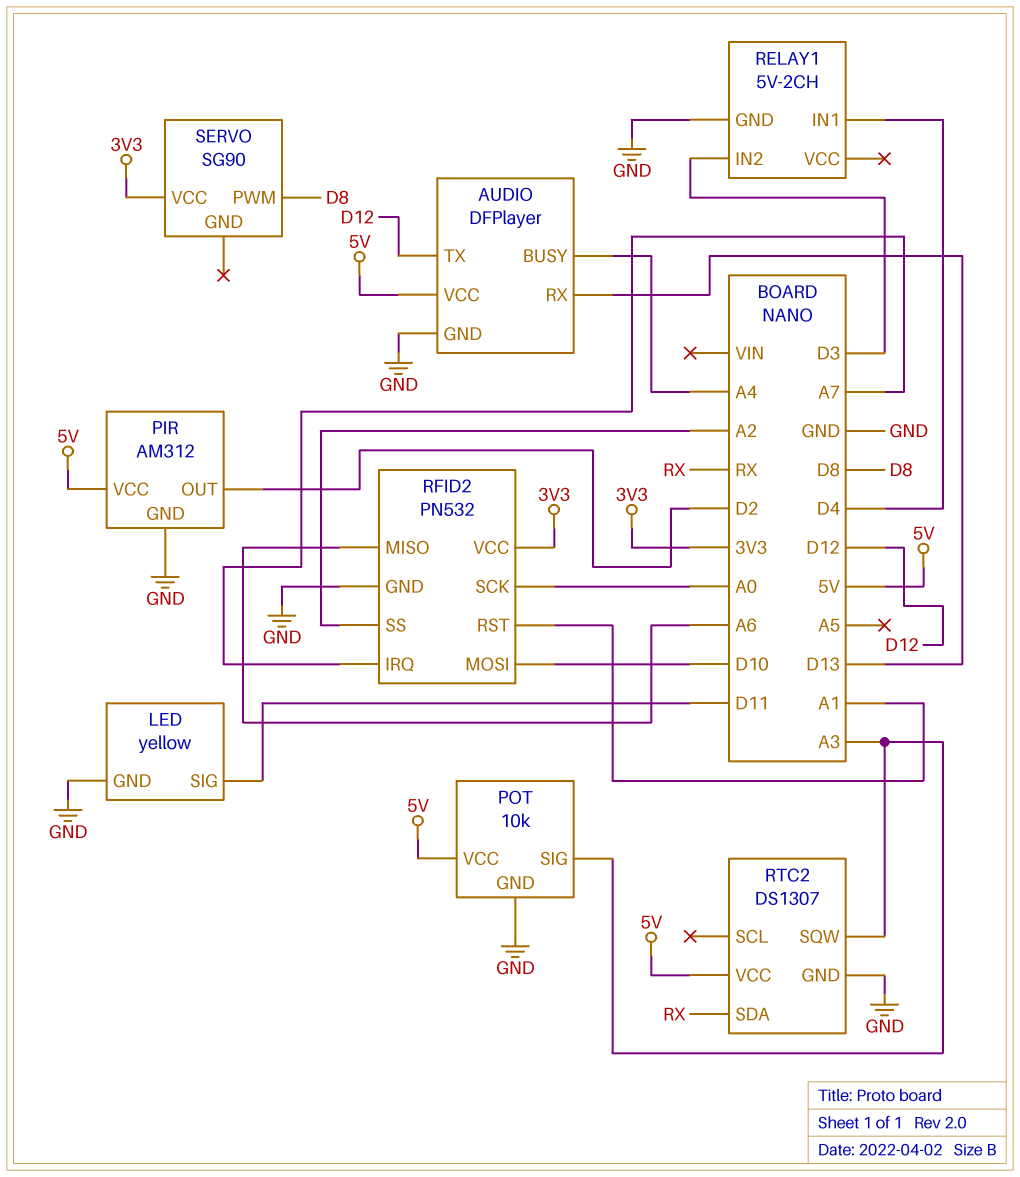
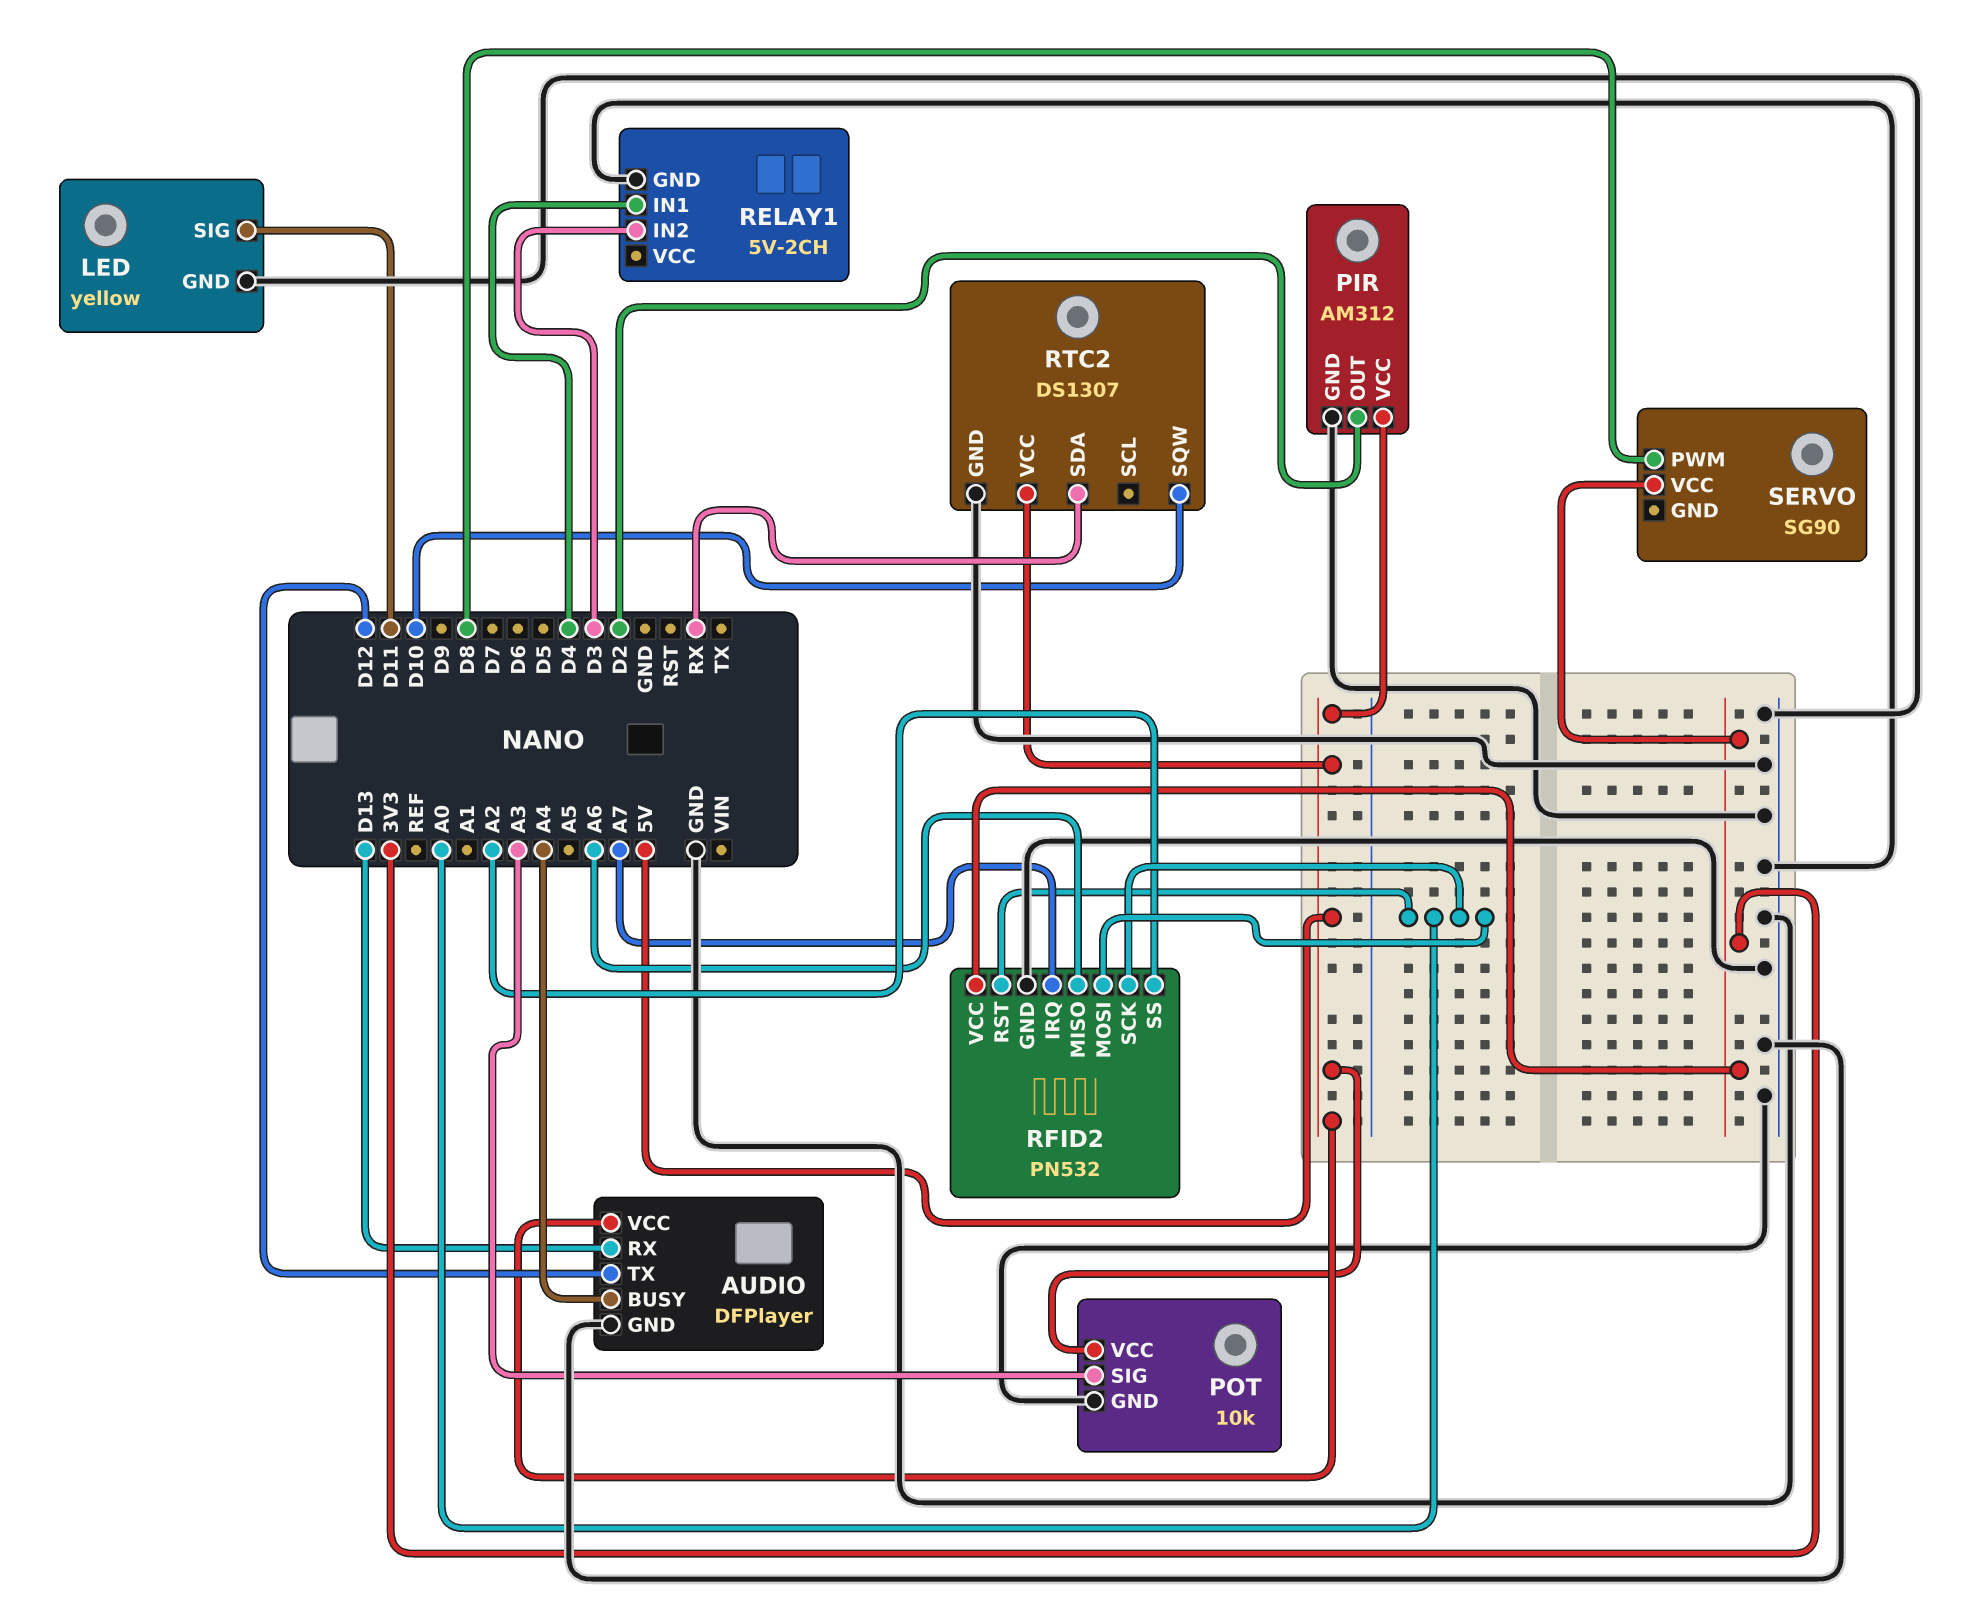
RFID2 pin MOSI: D10 -> A0
RFID2 pin RST: A1 -> A0
RTC2 pin SQW: A3 -> D10

